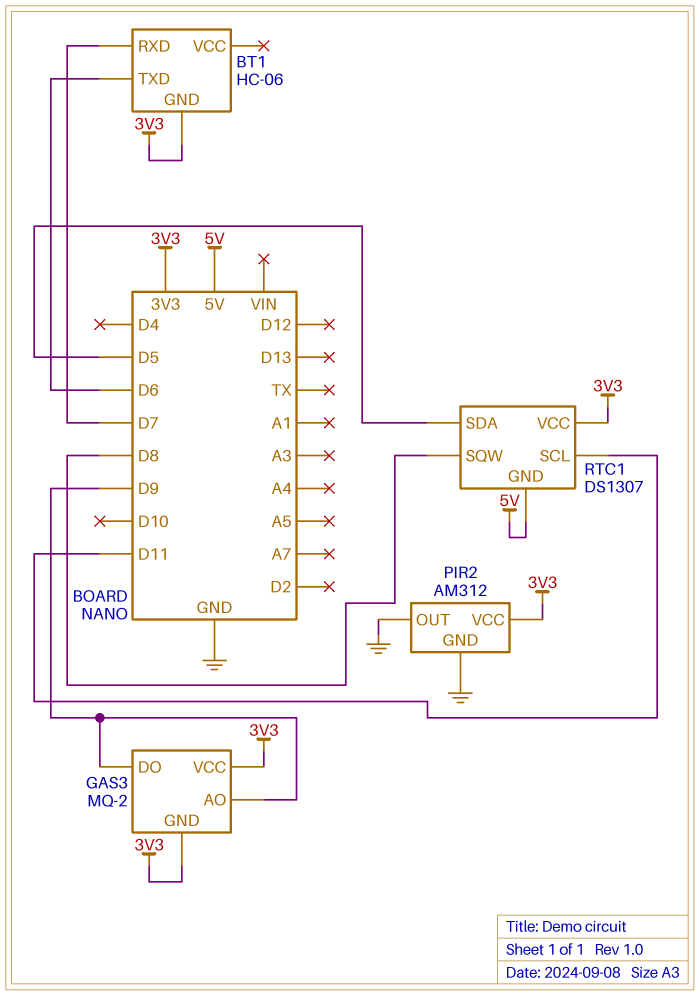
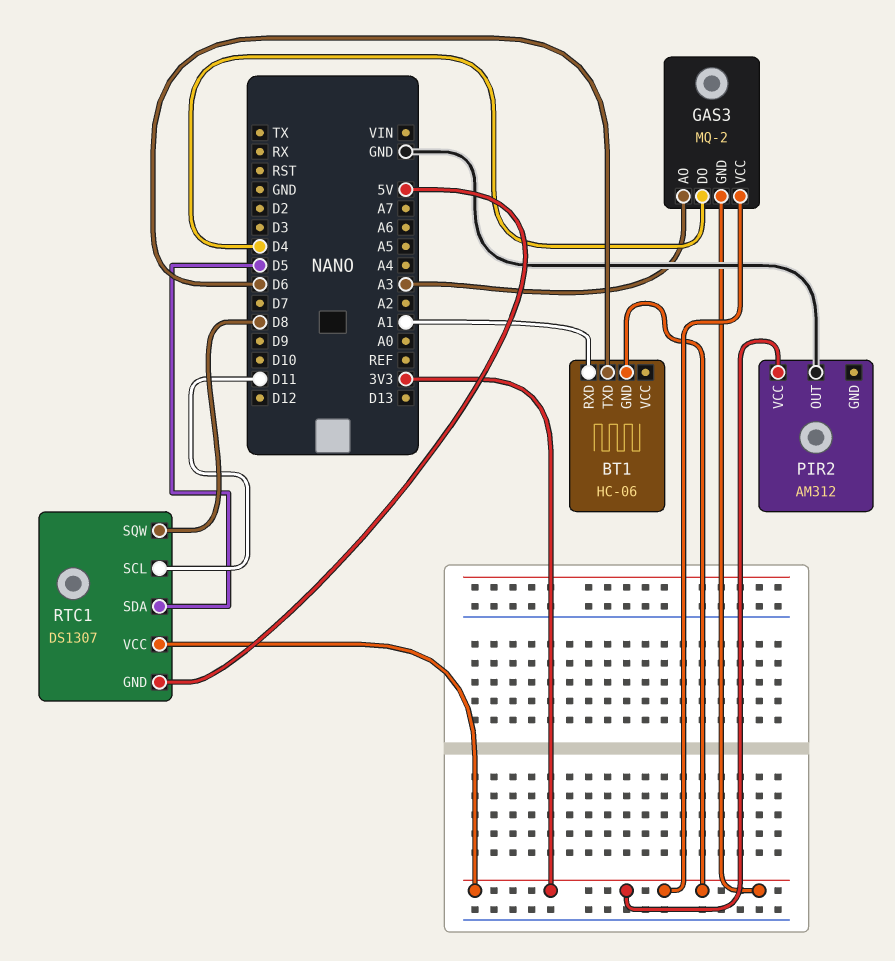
BT1 pin RXD: D7 -> A1
GAS3 pin AO: D9 -> A3
GAS3 pin DO: D9 -> D4
PIR2 pin GND: GND -> none

